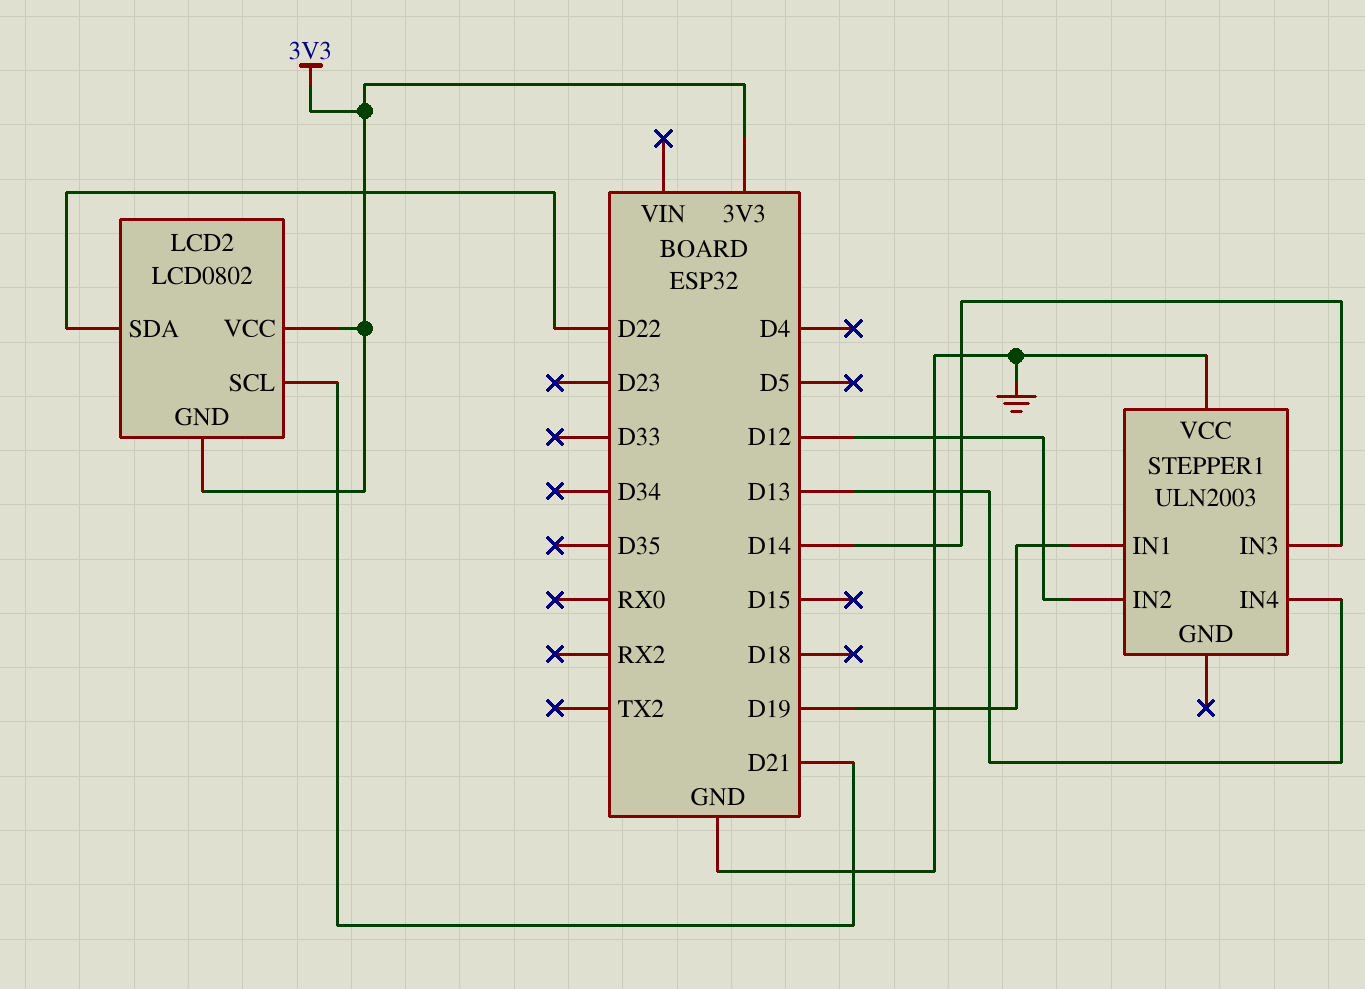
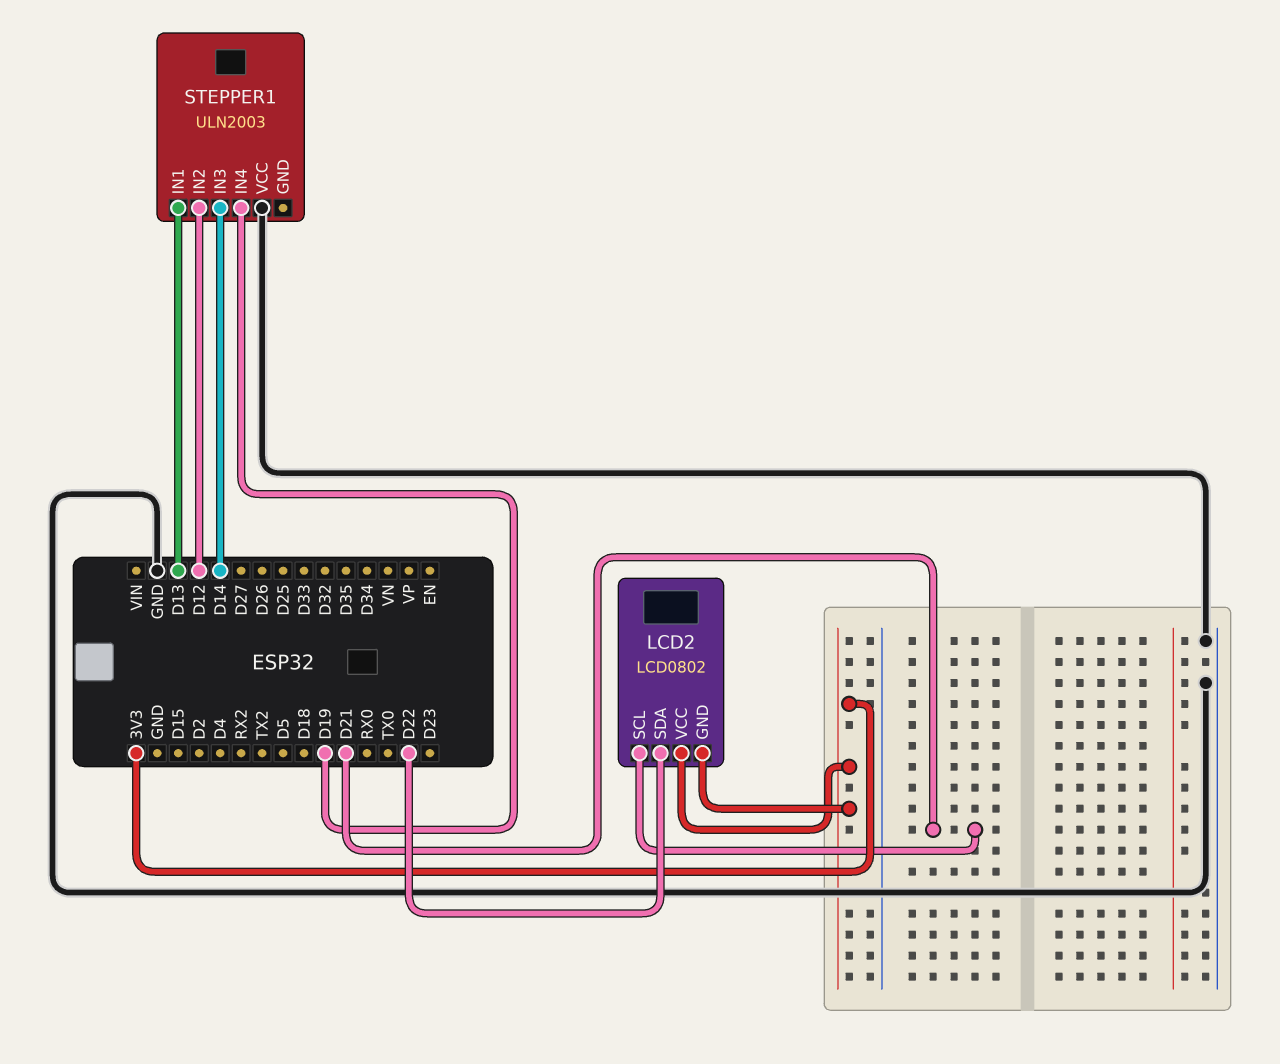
STEPPER1 pin IN1: D19 -> D13
STEPPER1 pin IN4: D13 -> D19

